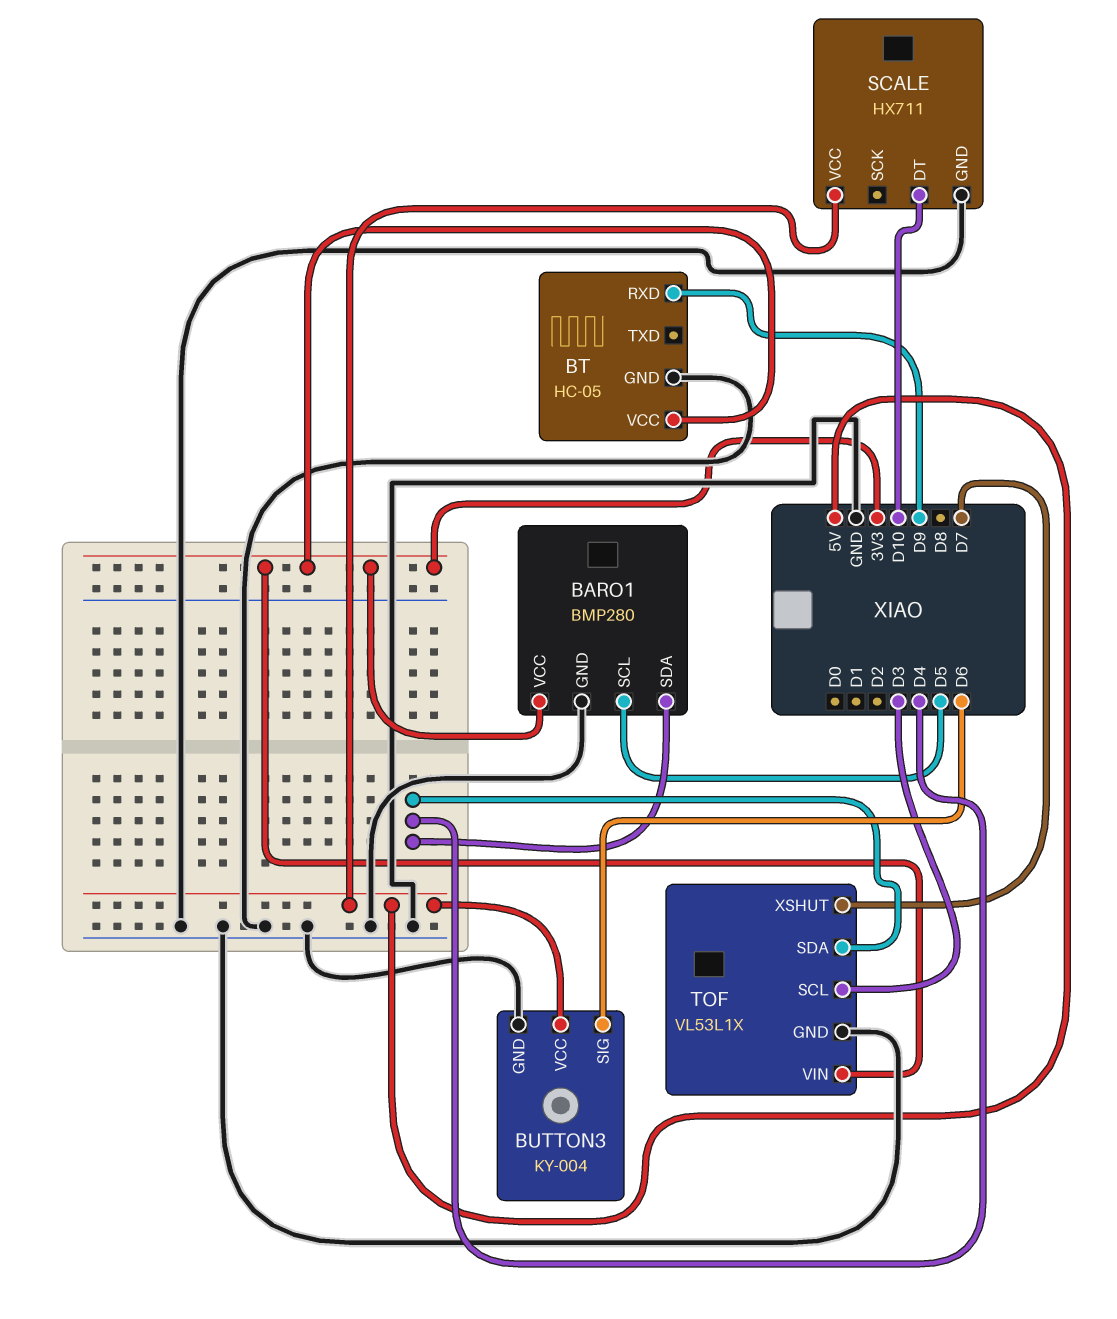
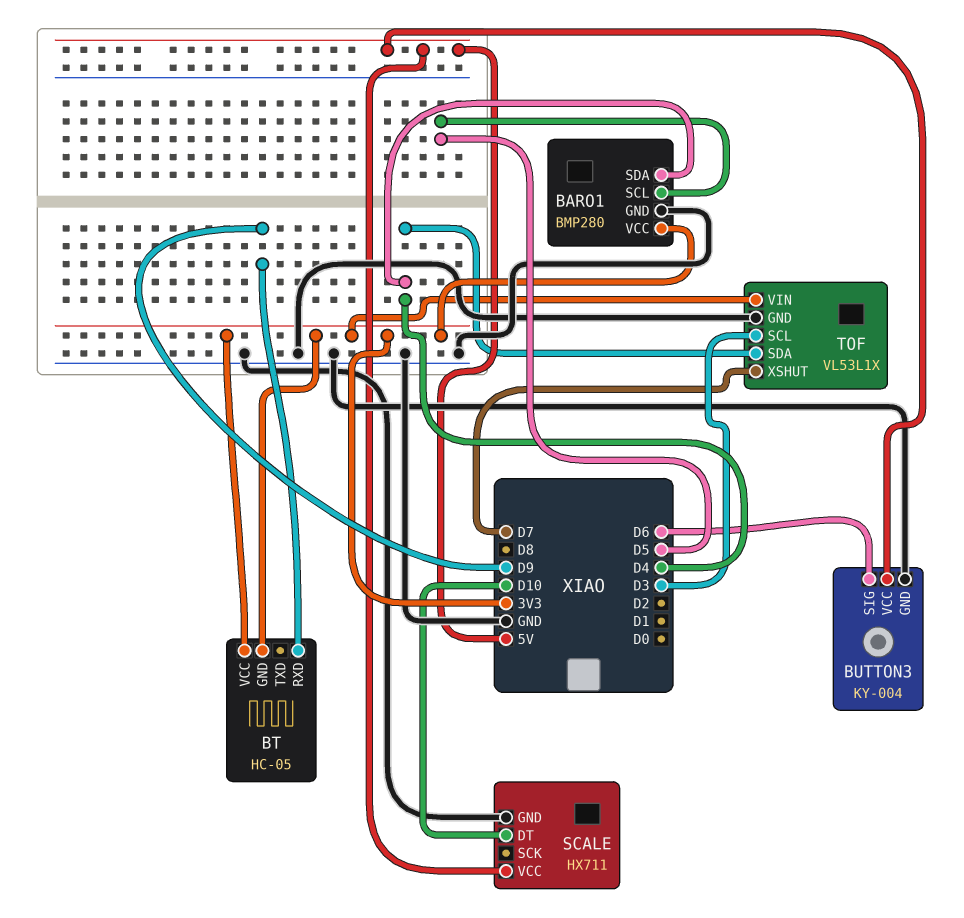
BT pin GND: GND -> 3V3

